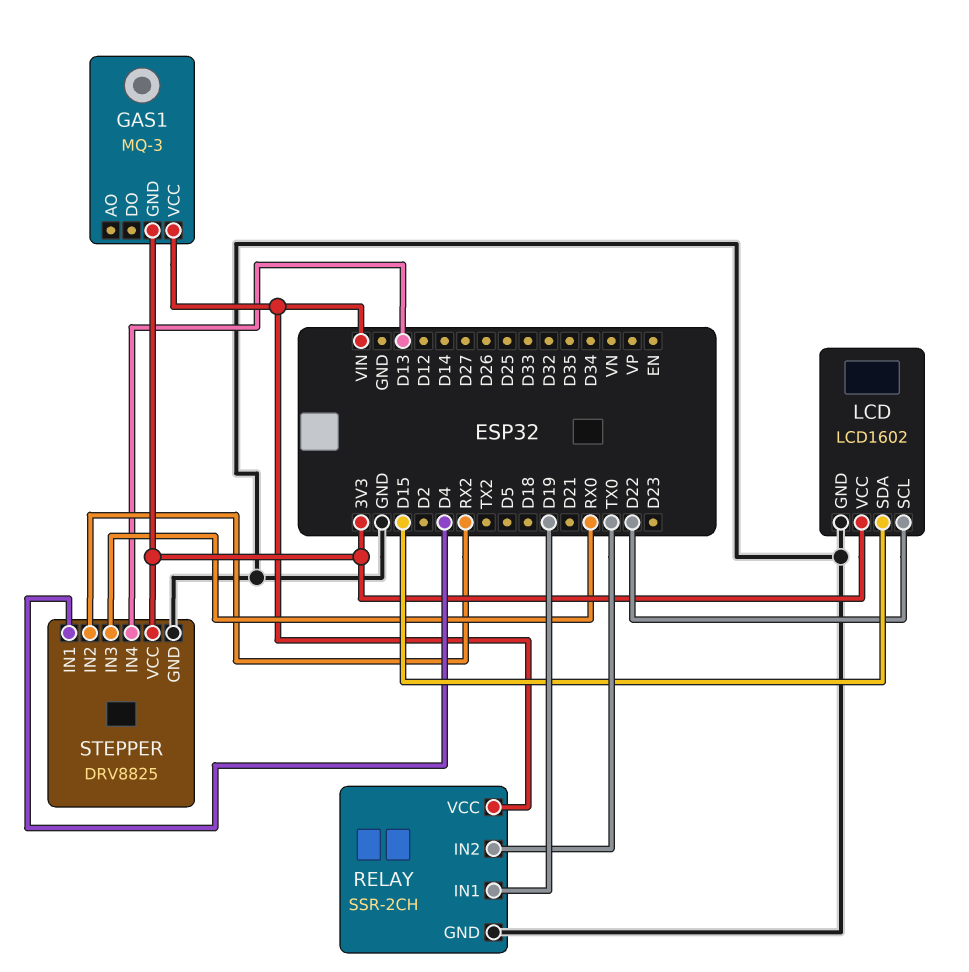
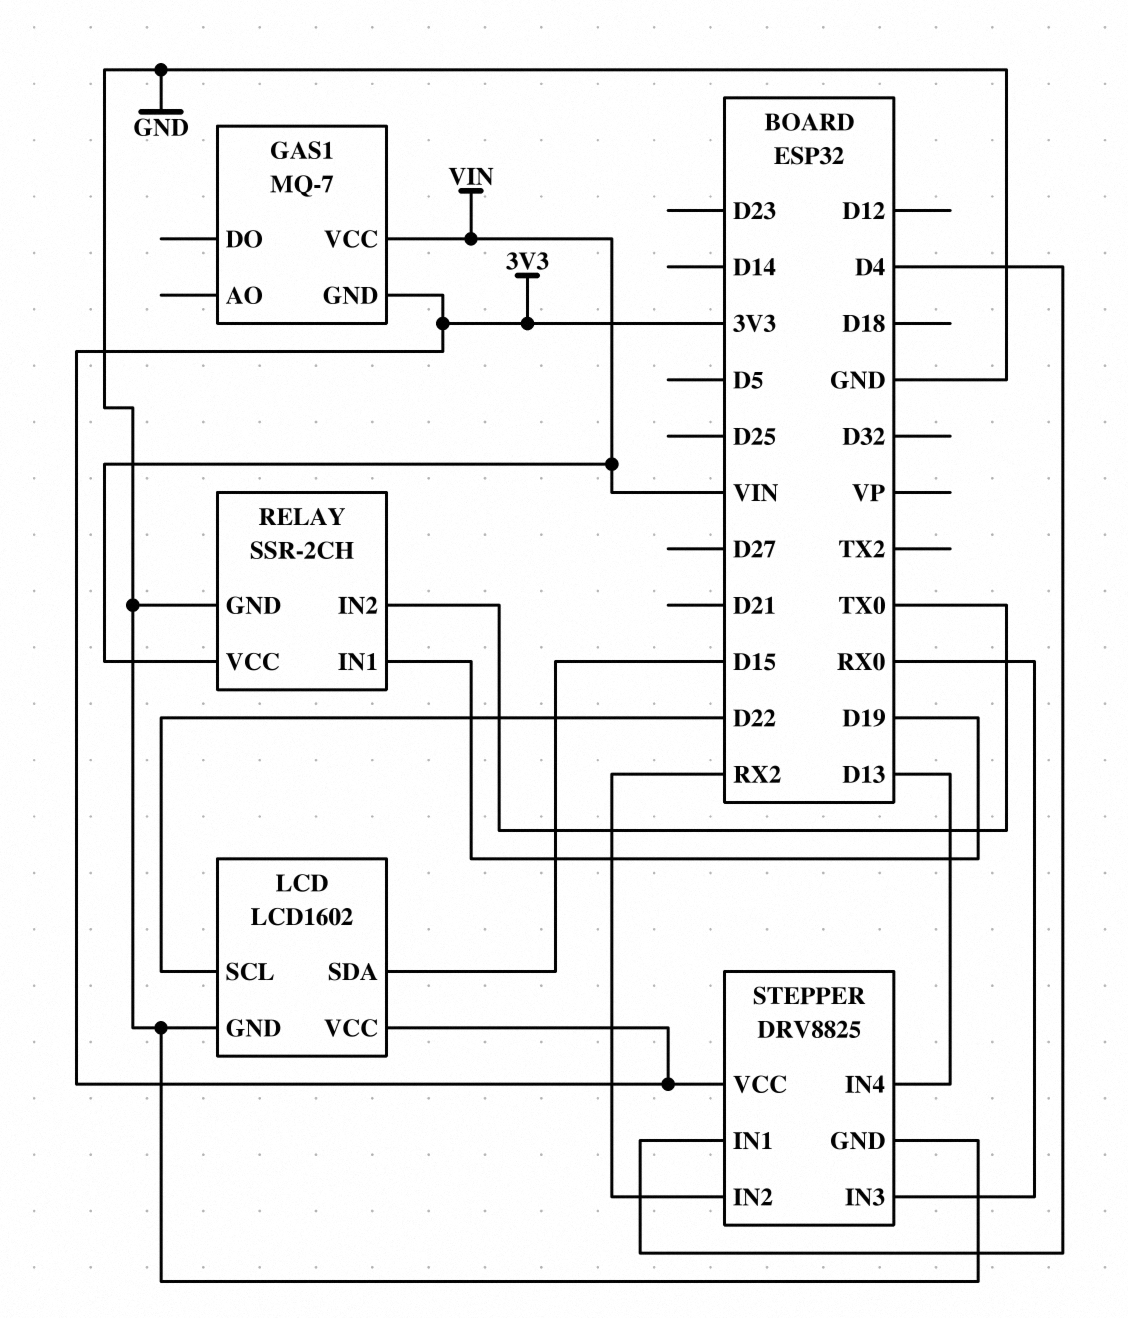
GAS1: MQ-3 -> MQ-7

